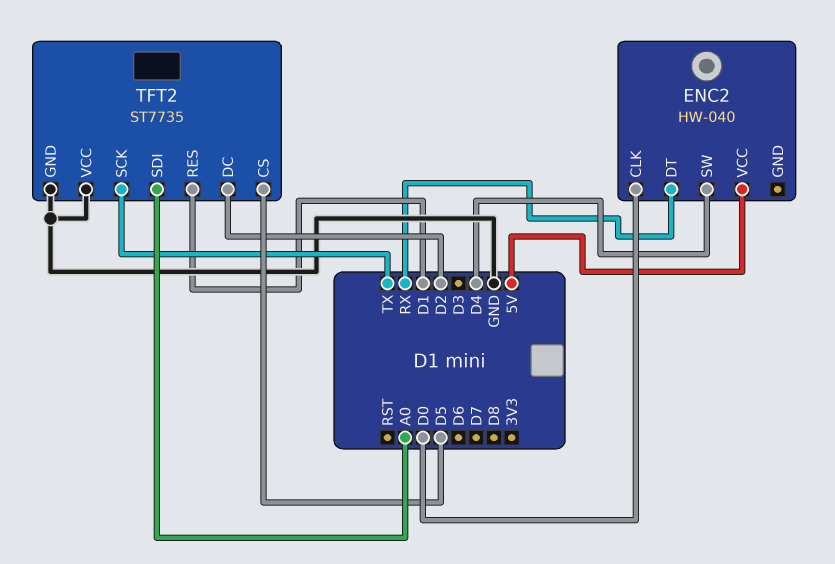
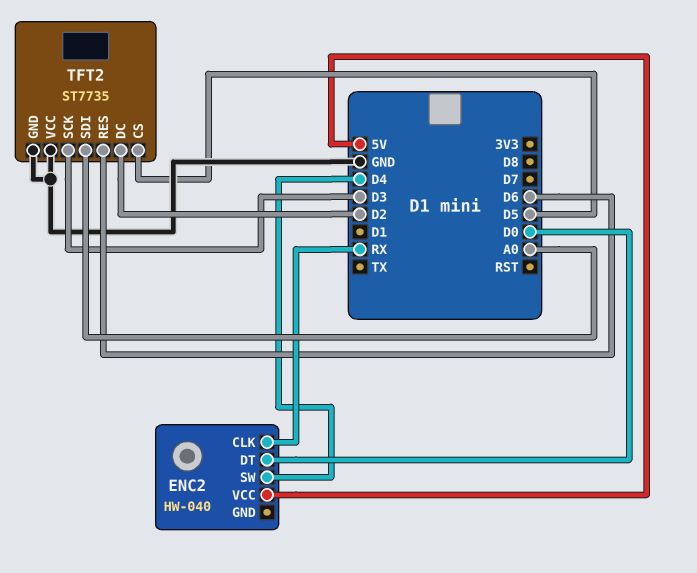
ENC2 pin CLK: D0 -> RX
ENC2 pin DT: RX -> D0
TFT2 pin RES: D1 -> D6
TFT2 pin SCK: TX -> D3

